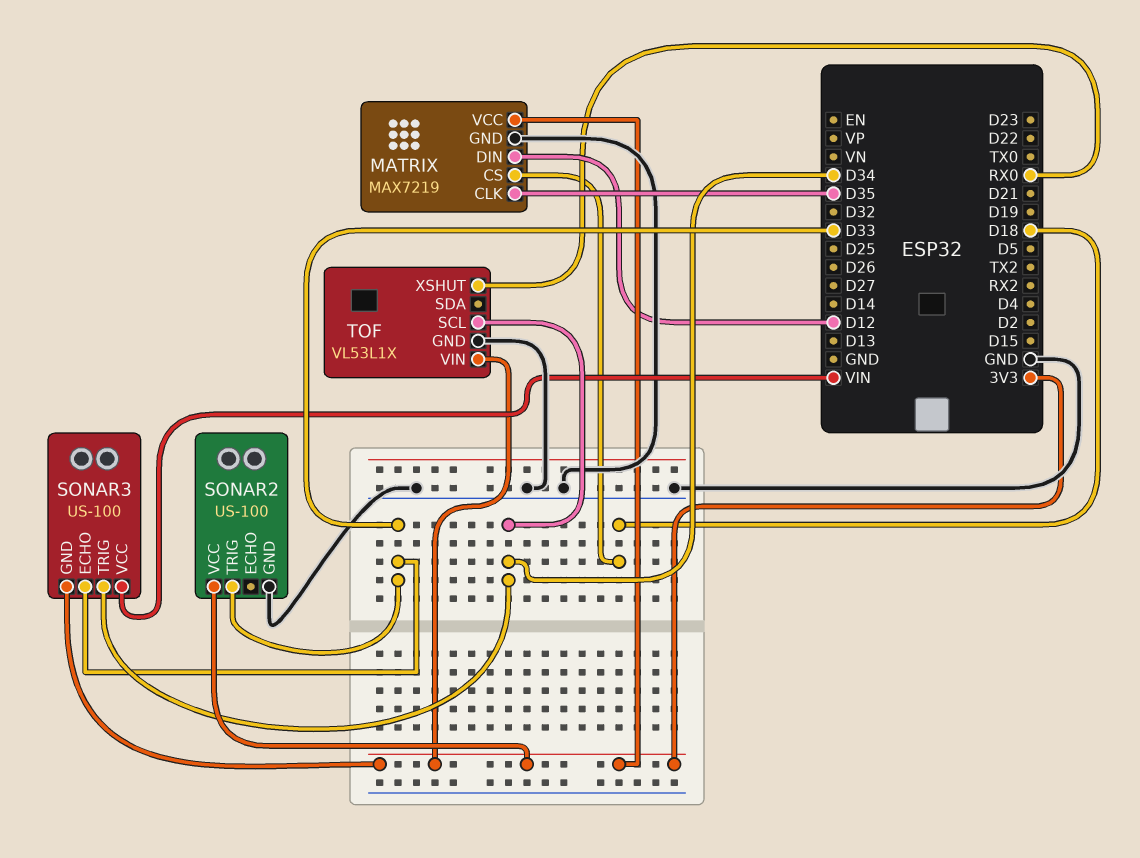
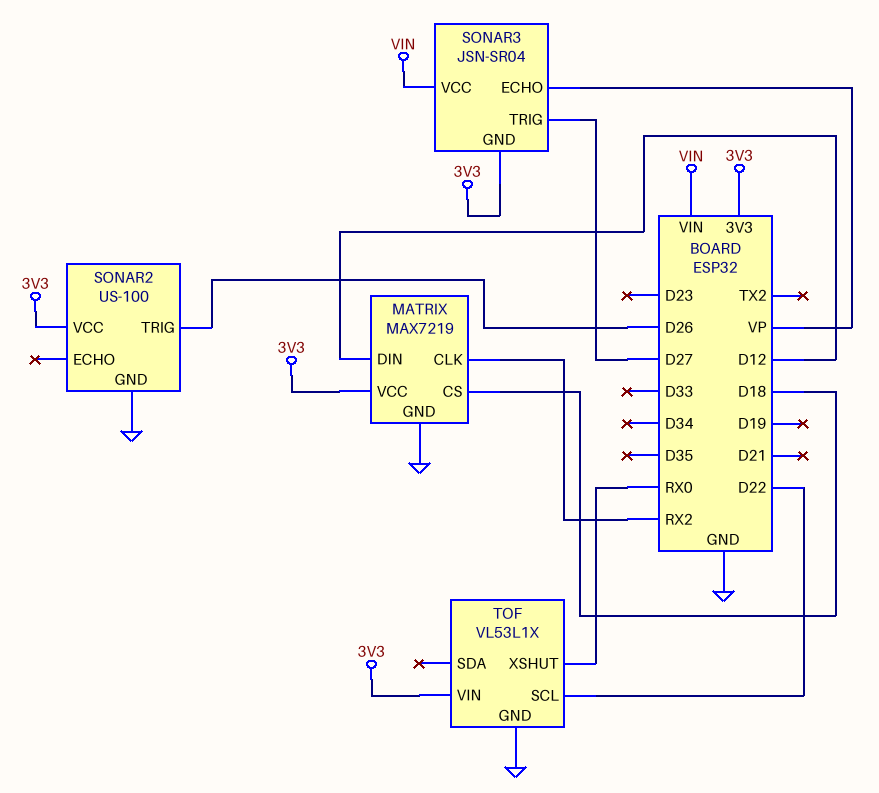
MATRIX pin CLK: D35 -> RX2
SONAR2 pin TRIG: D33 -> D26
SONAR3: US-100 -> JSN-SR04
SONAR3 pin ECHO: D33 -> VP
SONAR3 pin TRIG: D34 -> D27
TOF pin SCL: D34 -> D22

